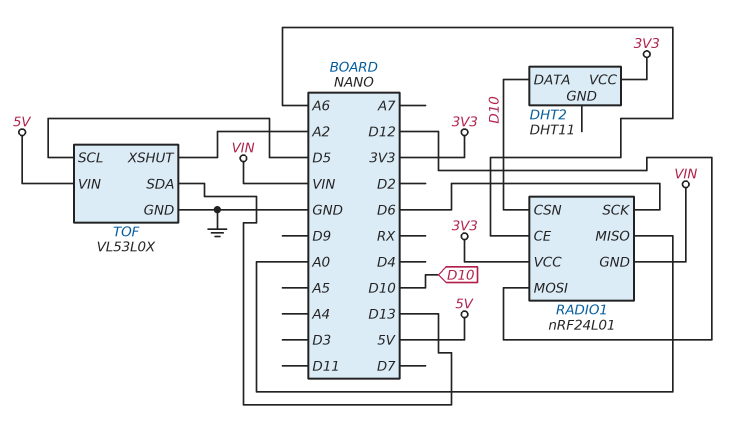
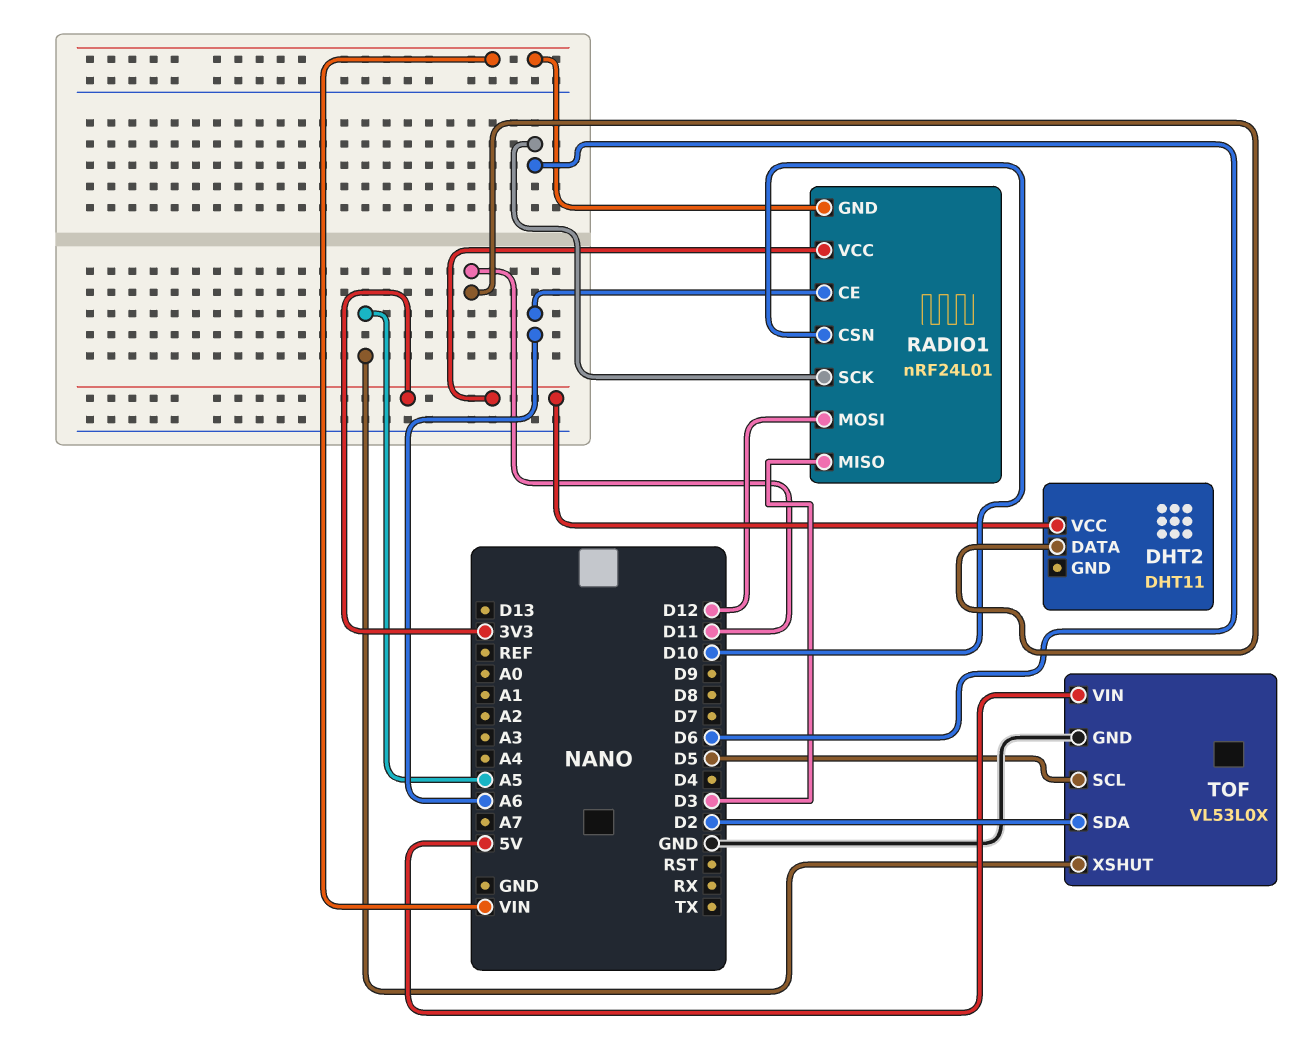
DHT2 pin DATA: D10 -> D11
RADIO1 pin MISO: A0 -> D3
TOF pin SDA: D13 -> D2
TOF pin XSHUT: A2 -> A5

